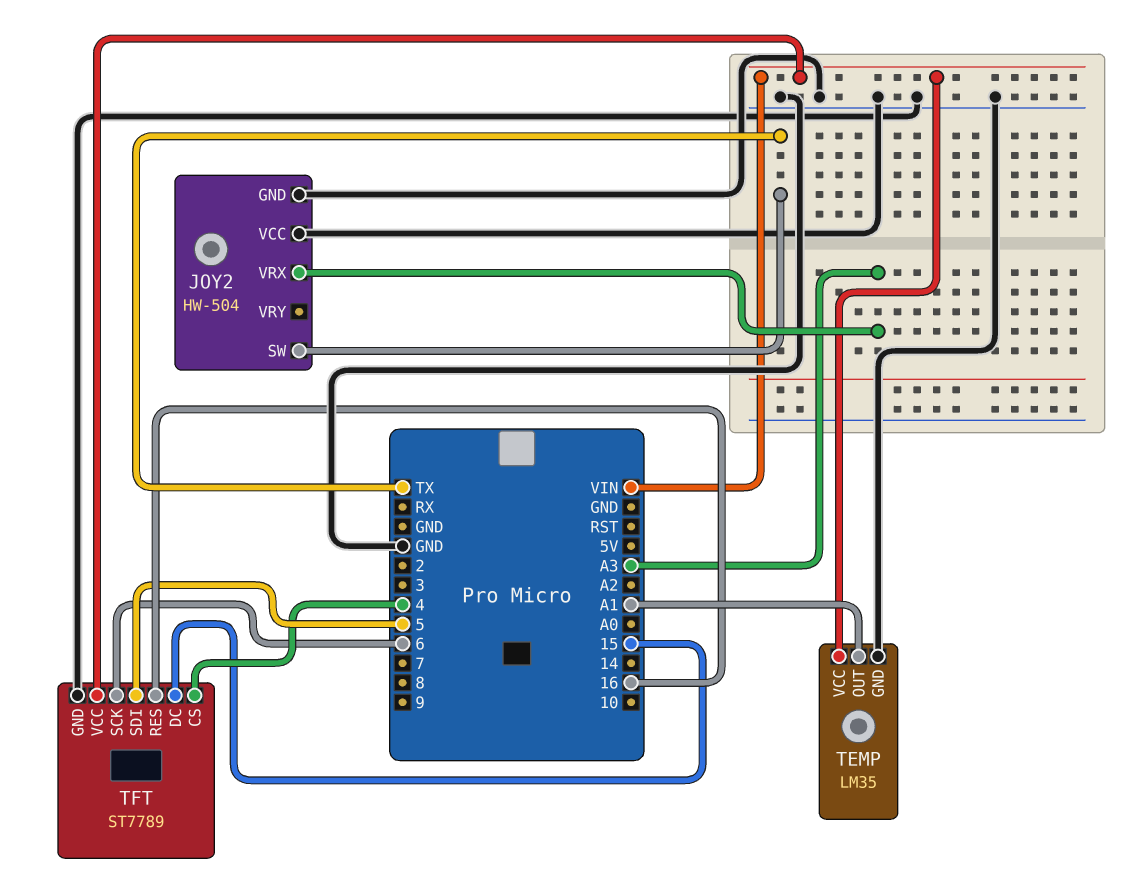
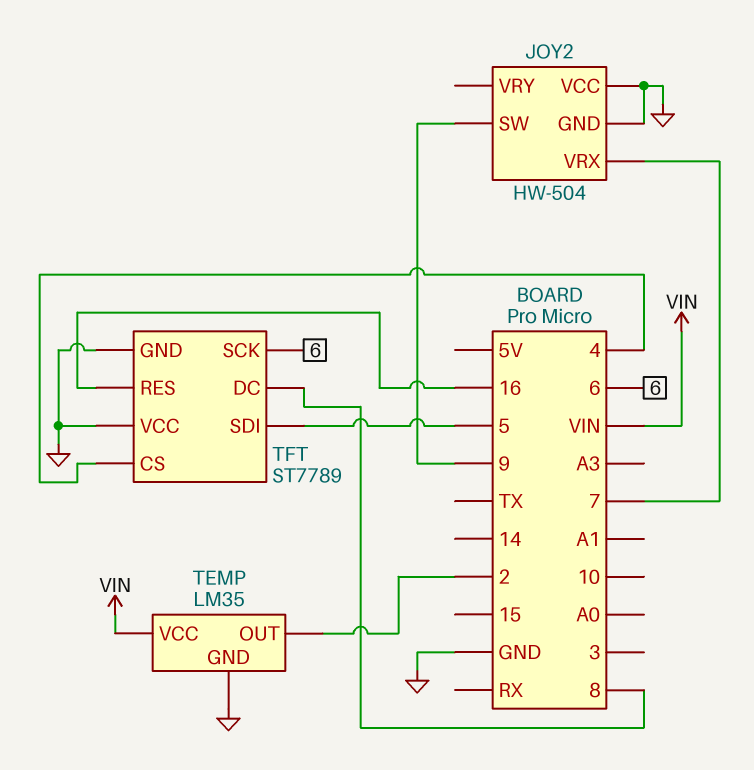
JOY2 pin SW: TX -> 9
JOY2 pin VRX: A3 -> 7
TEMP pin OUT: A1 -> 2
TFT pin DC: 15 -> 8
TFT pin VCC: VIN -> GND

